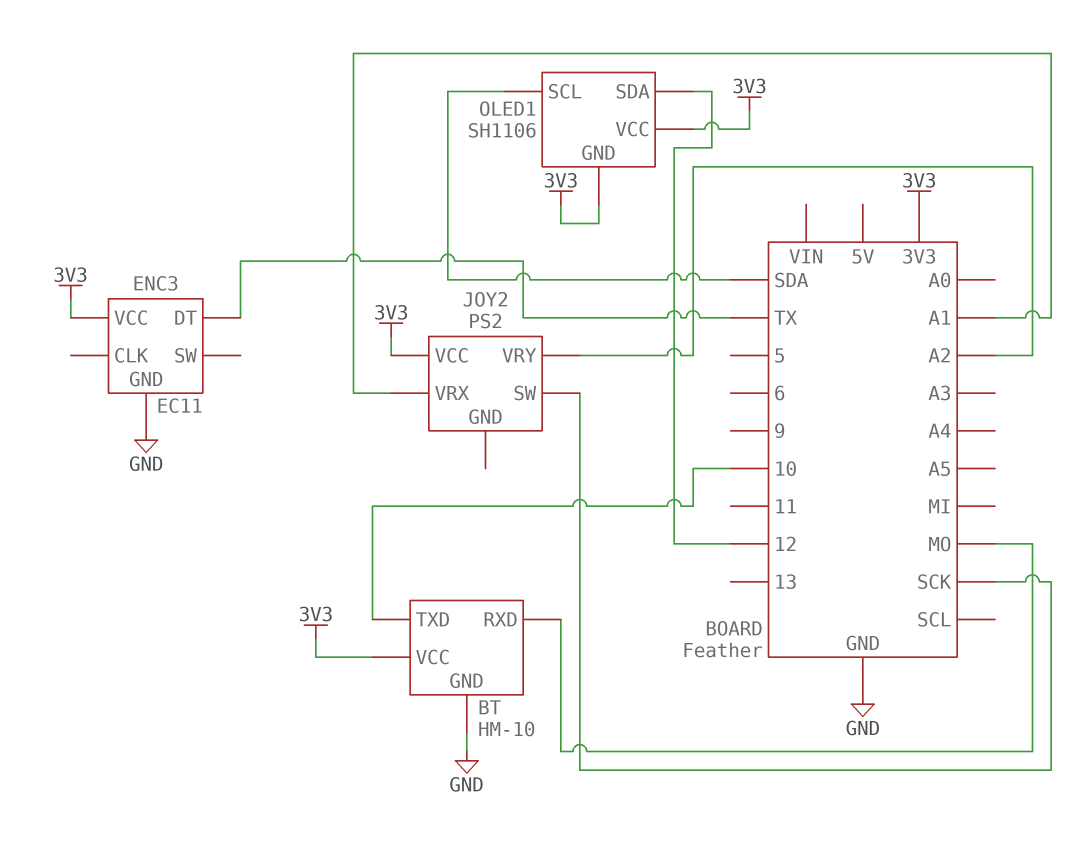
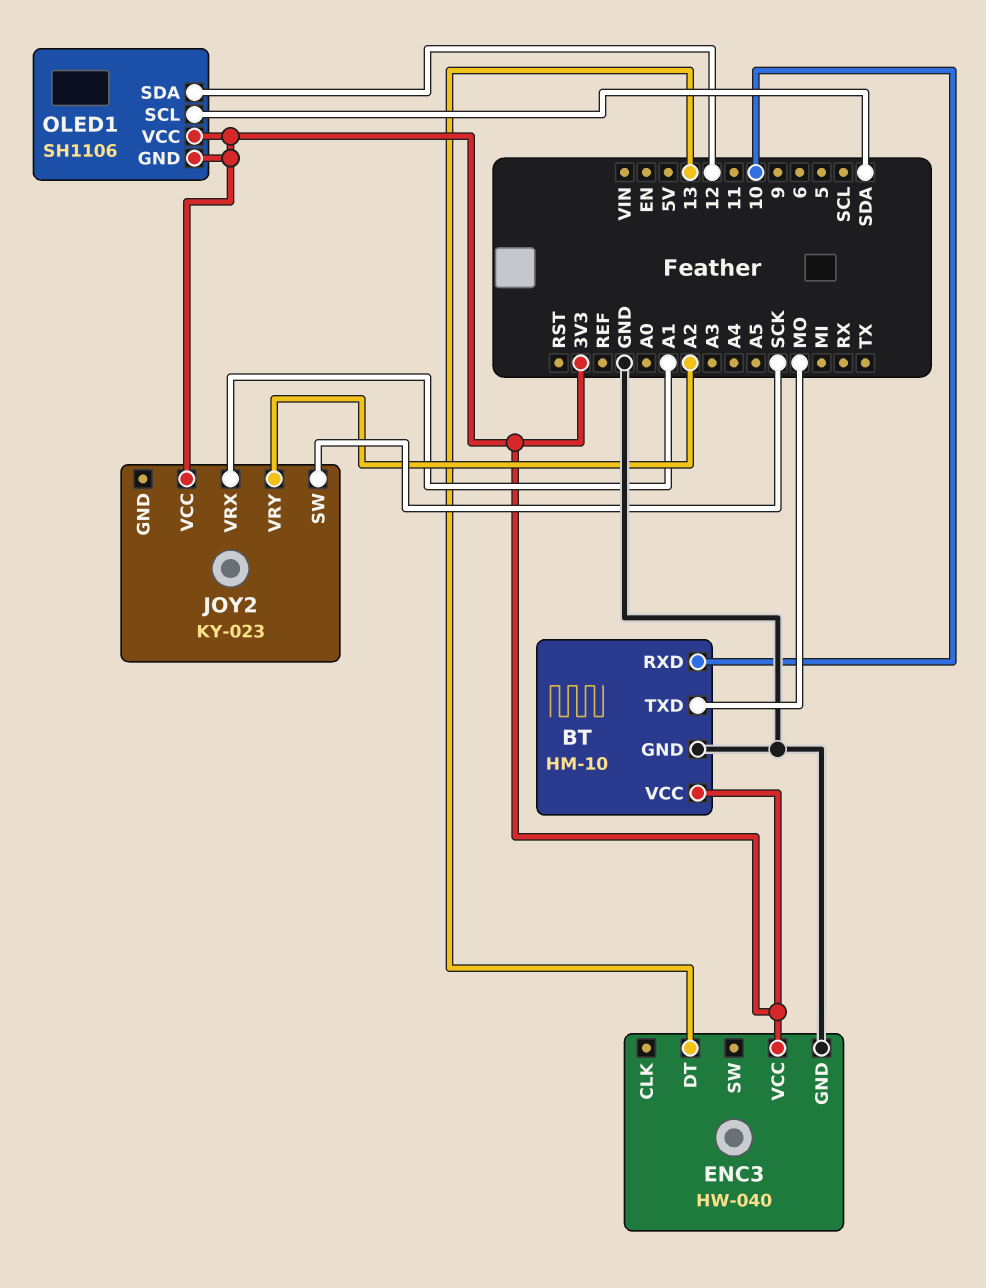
BT pin RXD: MO -> 10
BT pin TXD: 10 -> MO
ENC3: EC11 -> HW-040
ENC3 pin DT: TX -> 13
JOY2: PS2 -> KY-023

